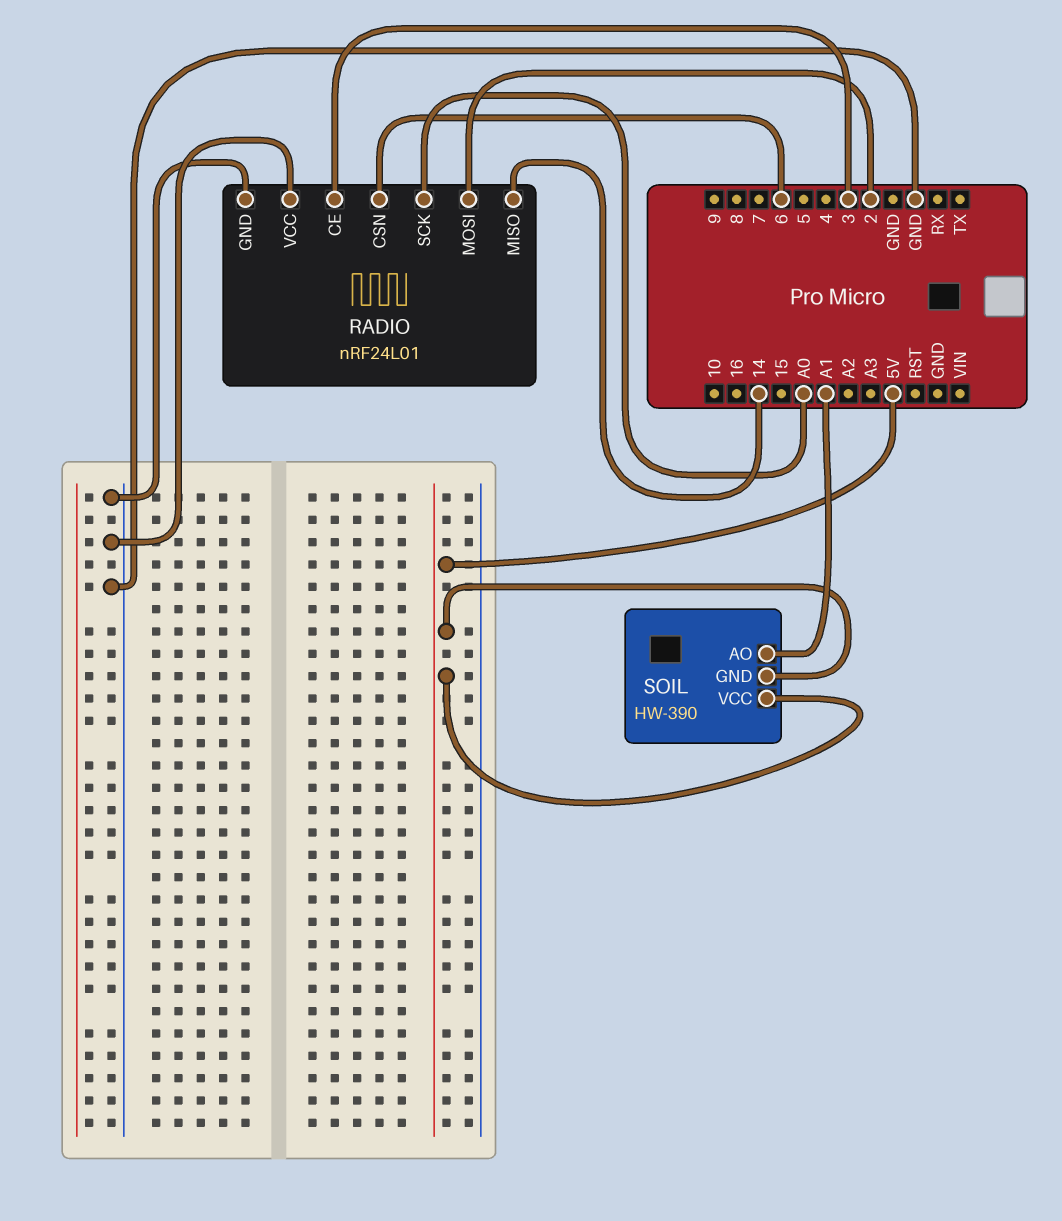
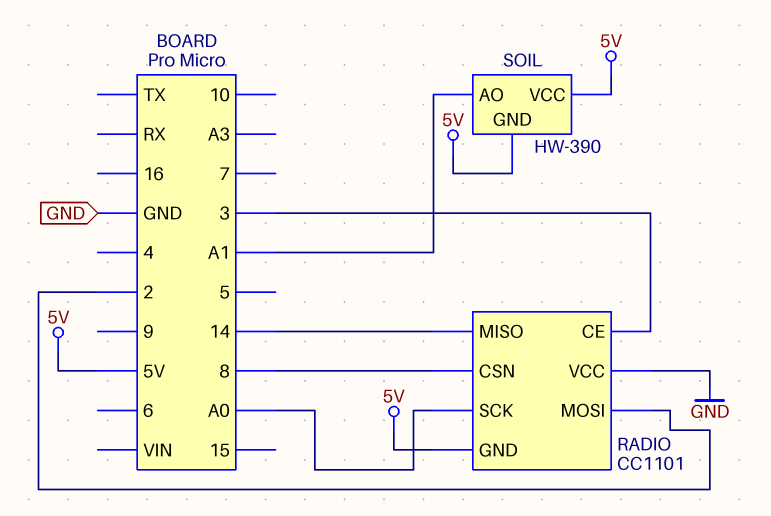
RADIO: nRF24L01 -> CC1101
RADIO pin CSN: 6 -> 8
RADIO pin GND: GND -> 5V

